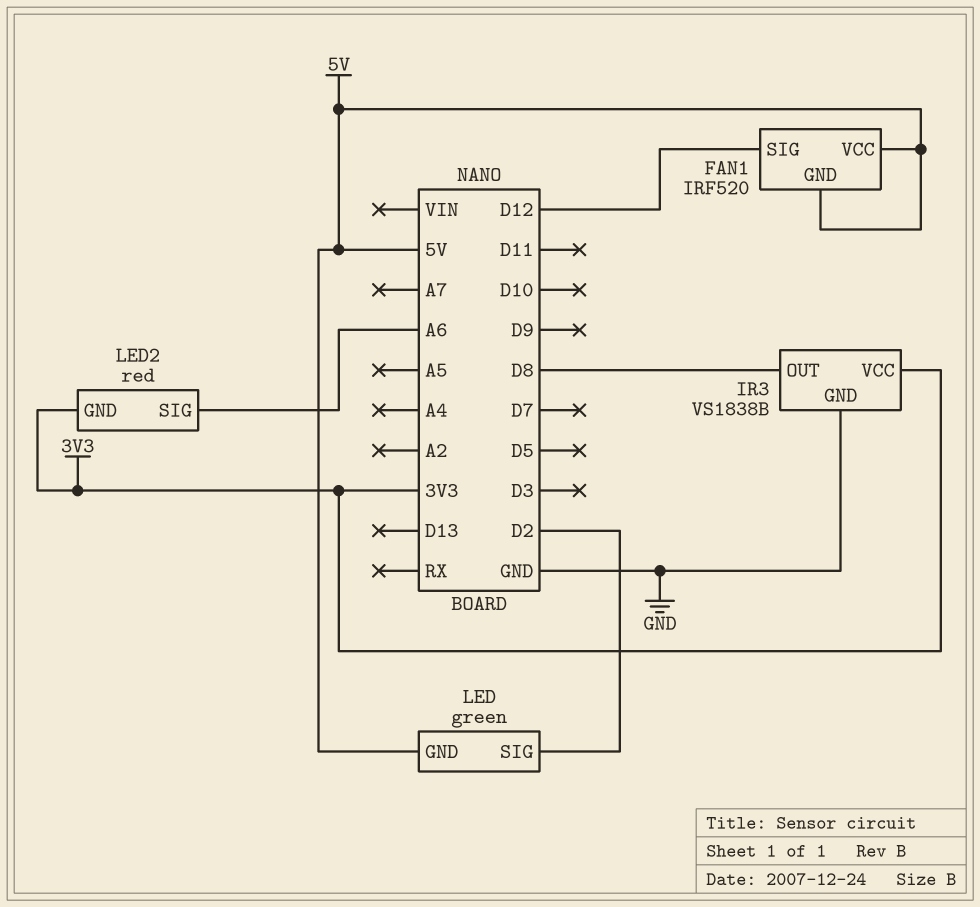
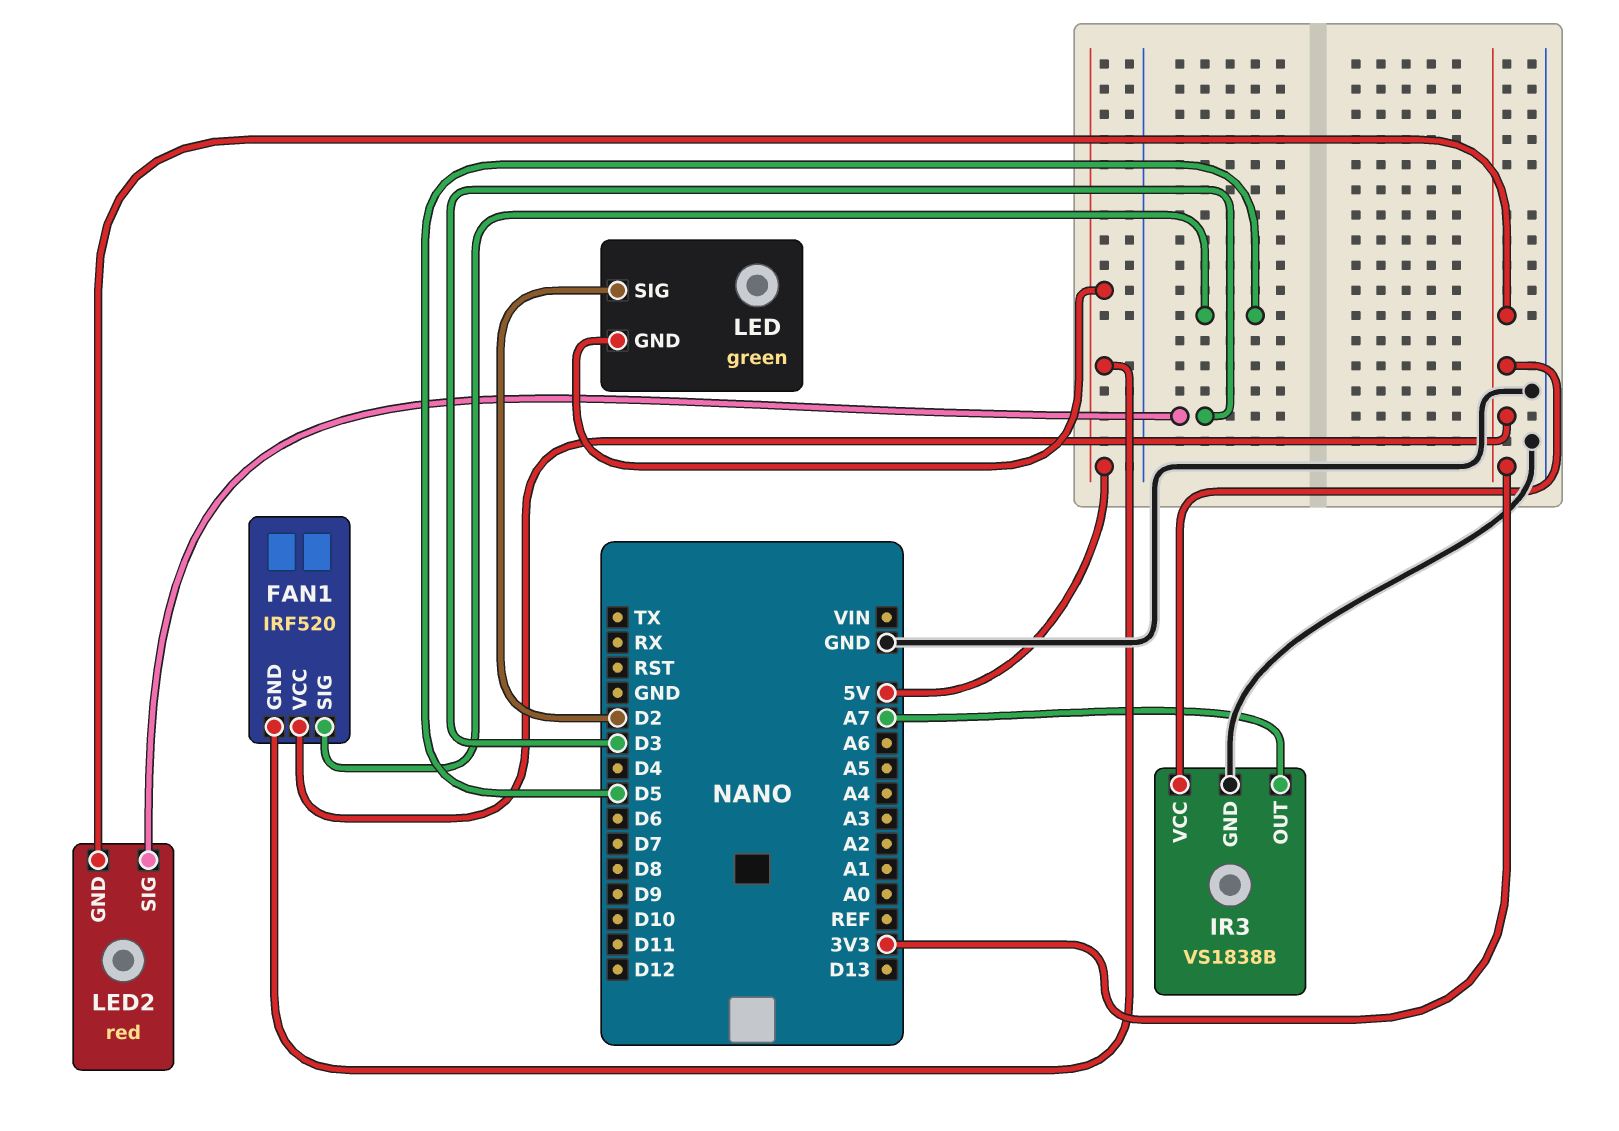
FAN1 pin SIG: D12 -> D5
FAN1 pin VCC: 5V -> 3V3
IR3 pin OUT: D8 -> A7
LED2 pin SIG: A6 -> D3

